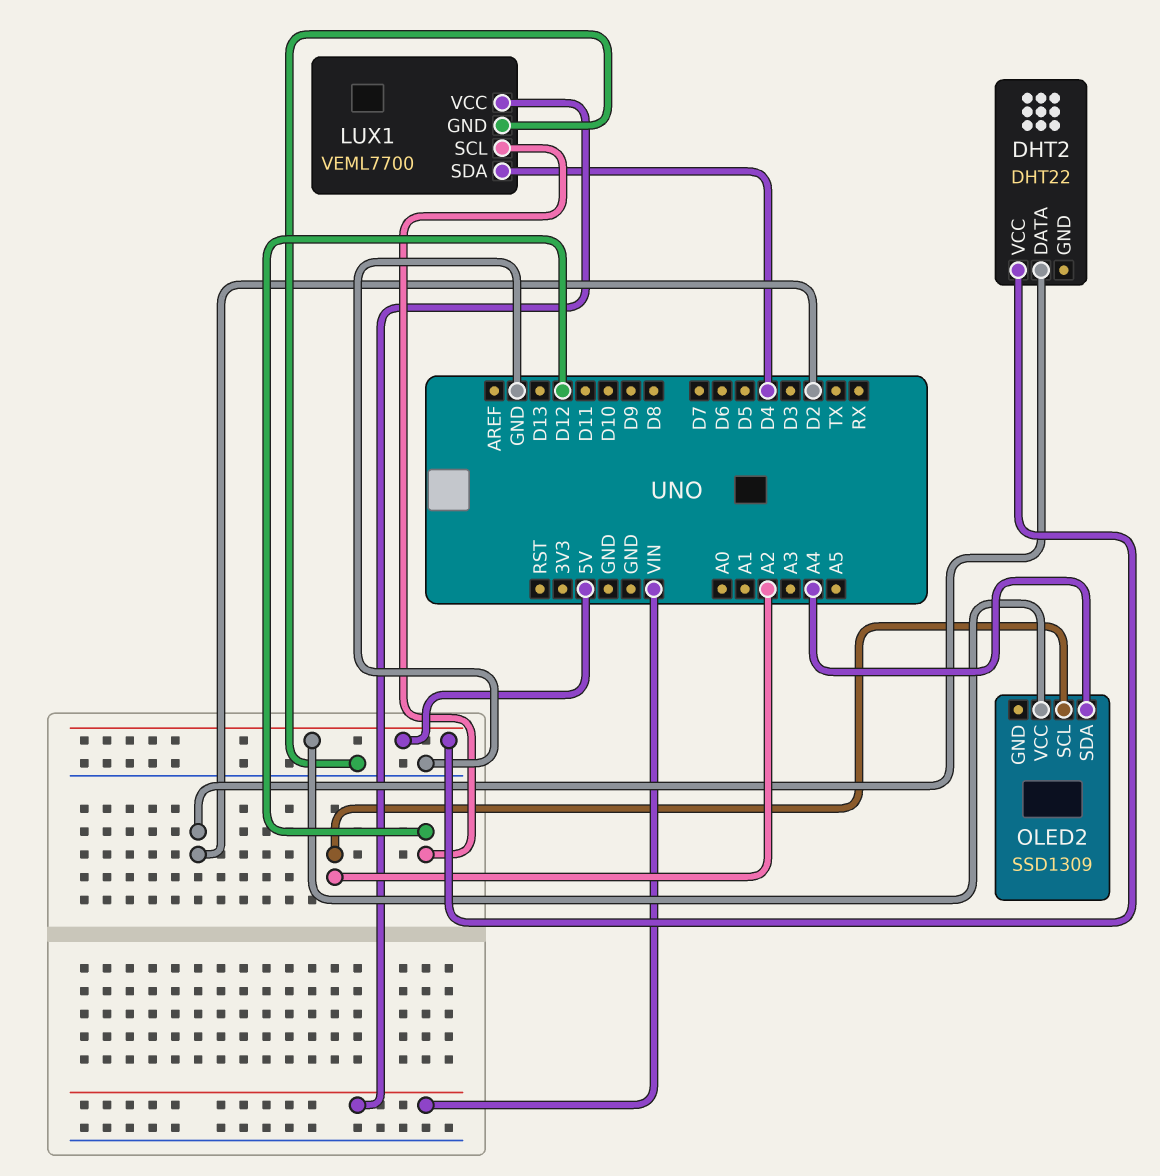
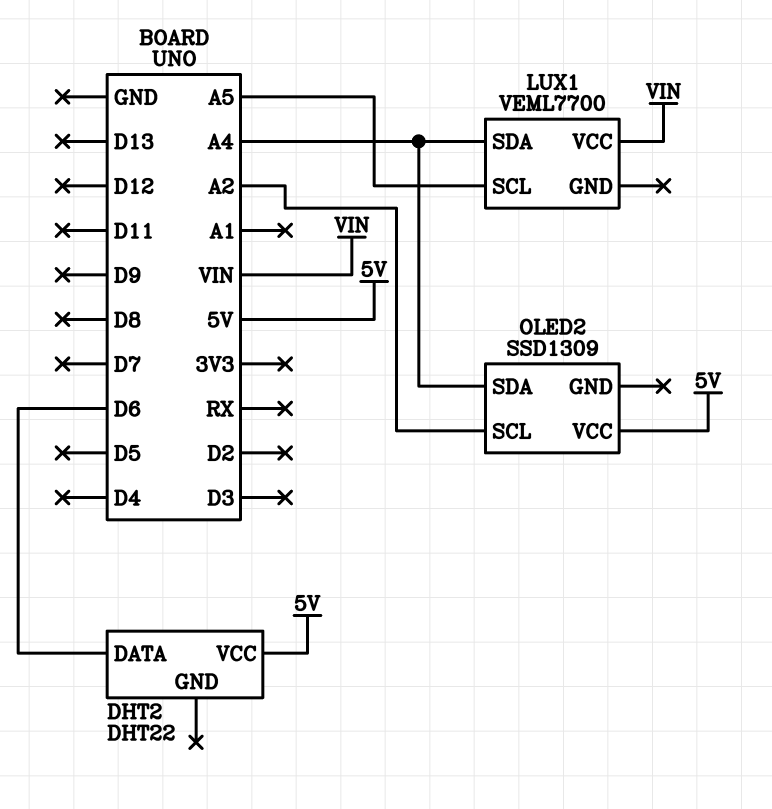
DHT2 pin DATA: D2 -> D6
LUX1 pin GND: GND -> none
LUX1 pin SCL: D12 -> A5
LUX1 pin SDA: D4 -> A4

